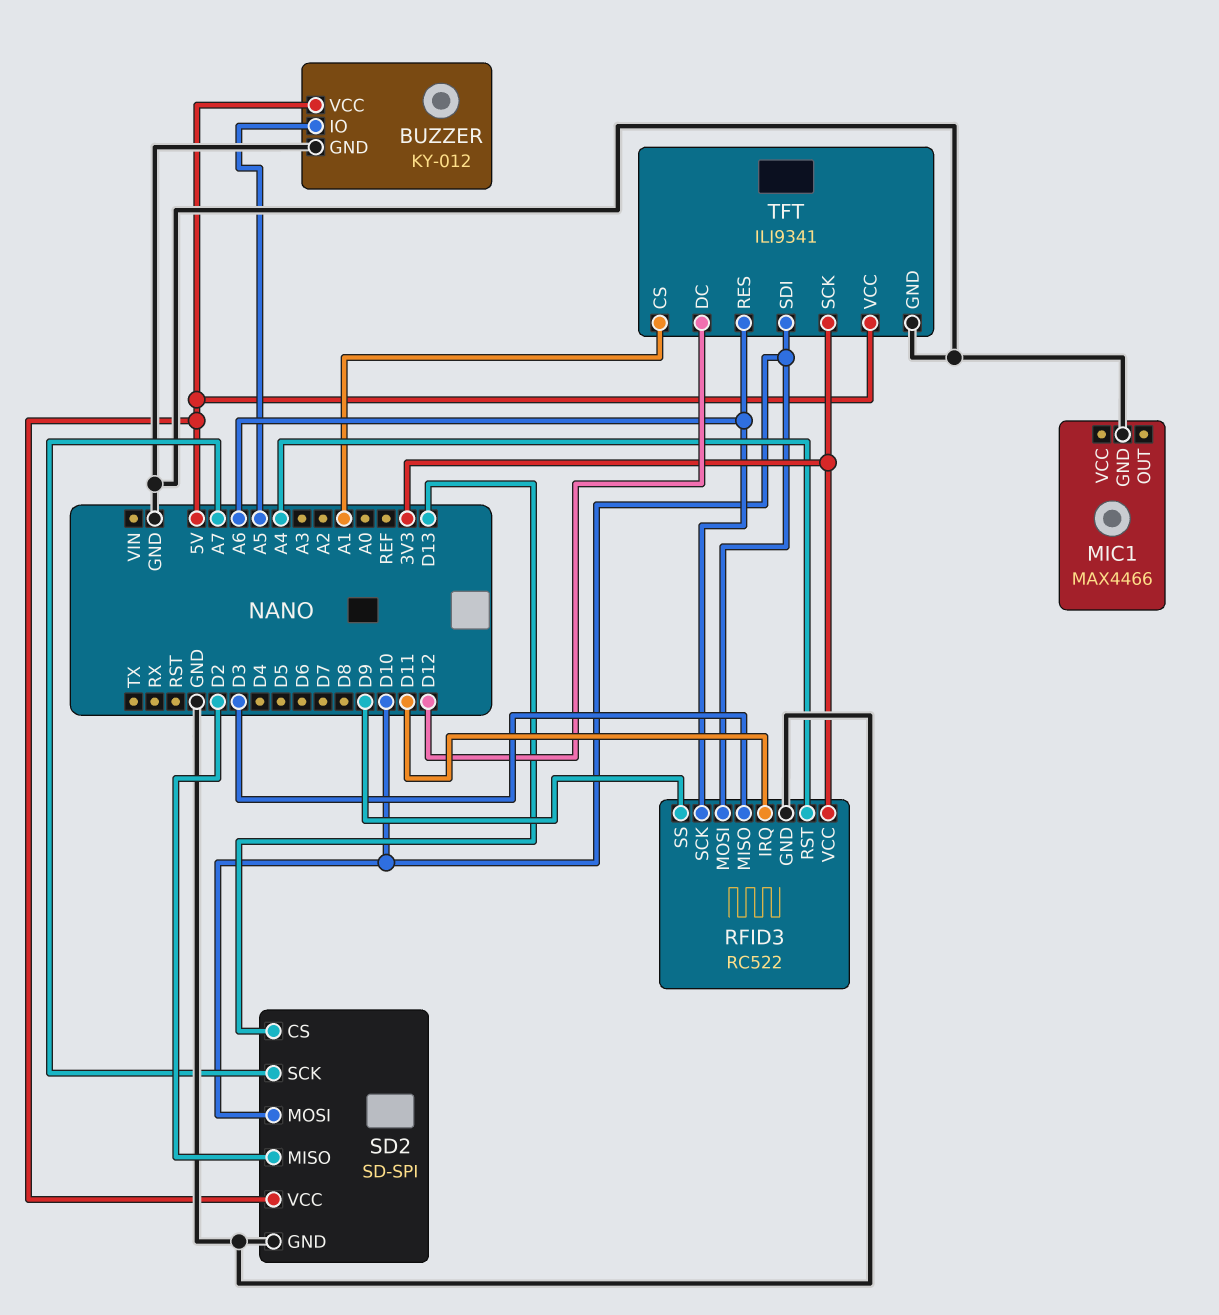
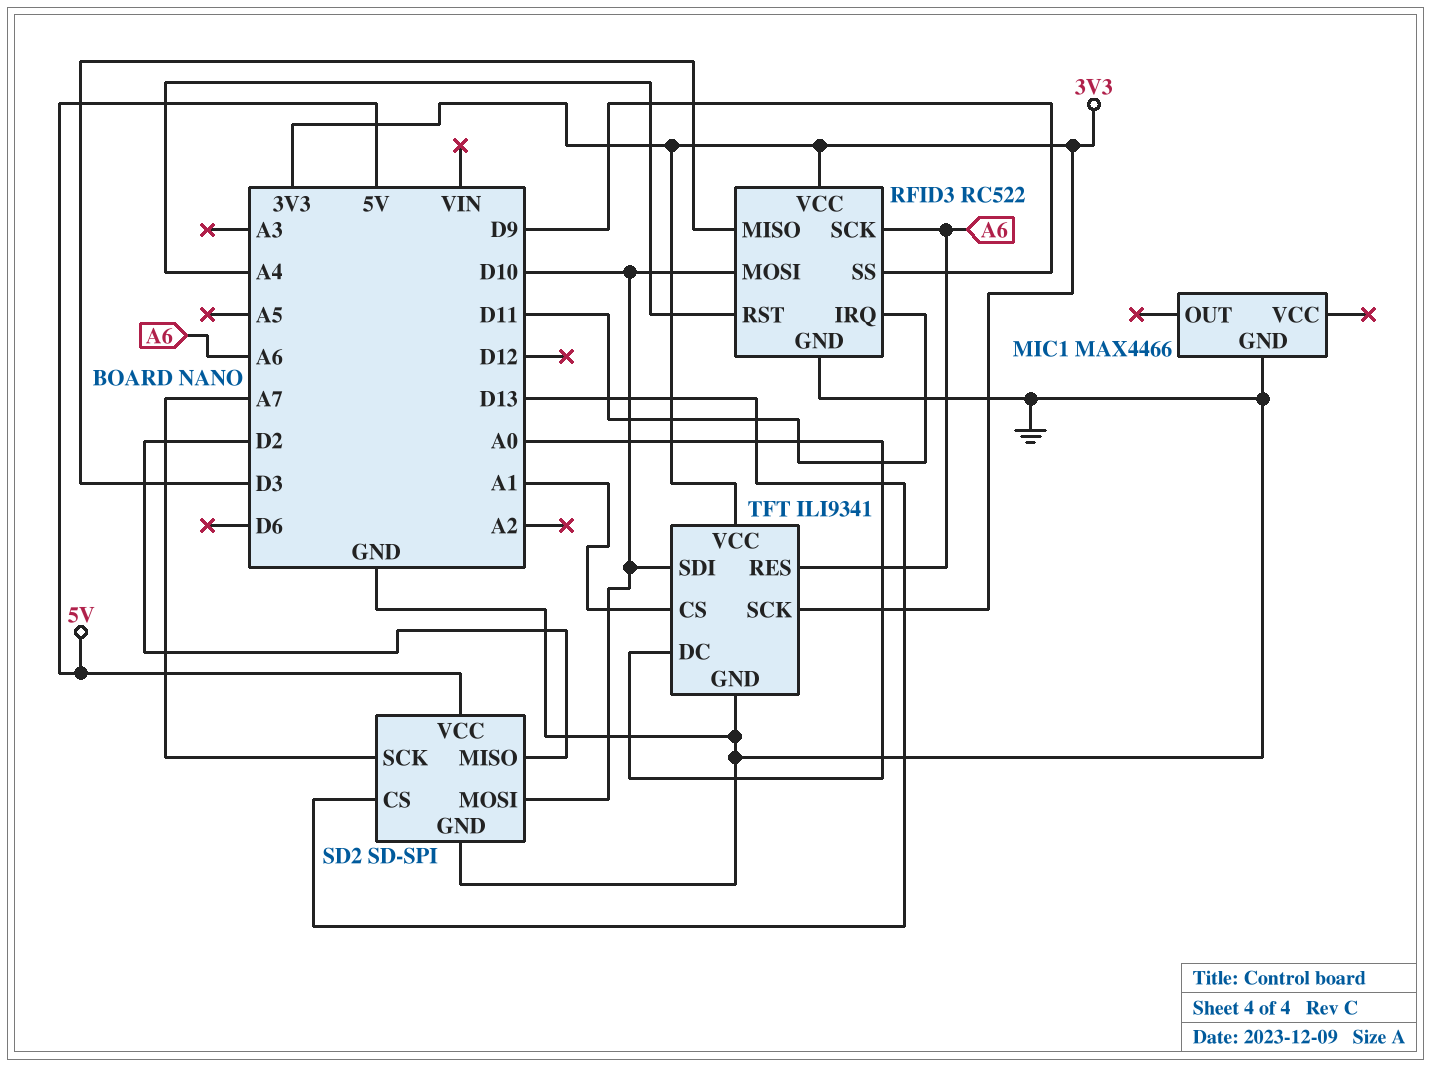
BUZZER: KY-012 -> none
BUZZER pin GND: GND -> none
BUZZER pin IO: A5 -> none
BUZZER pin VCC: 5V -> none
TFT pin DC: D12 -> A0
TFT pin VCC: 5V -> 3V3

